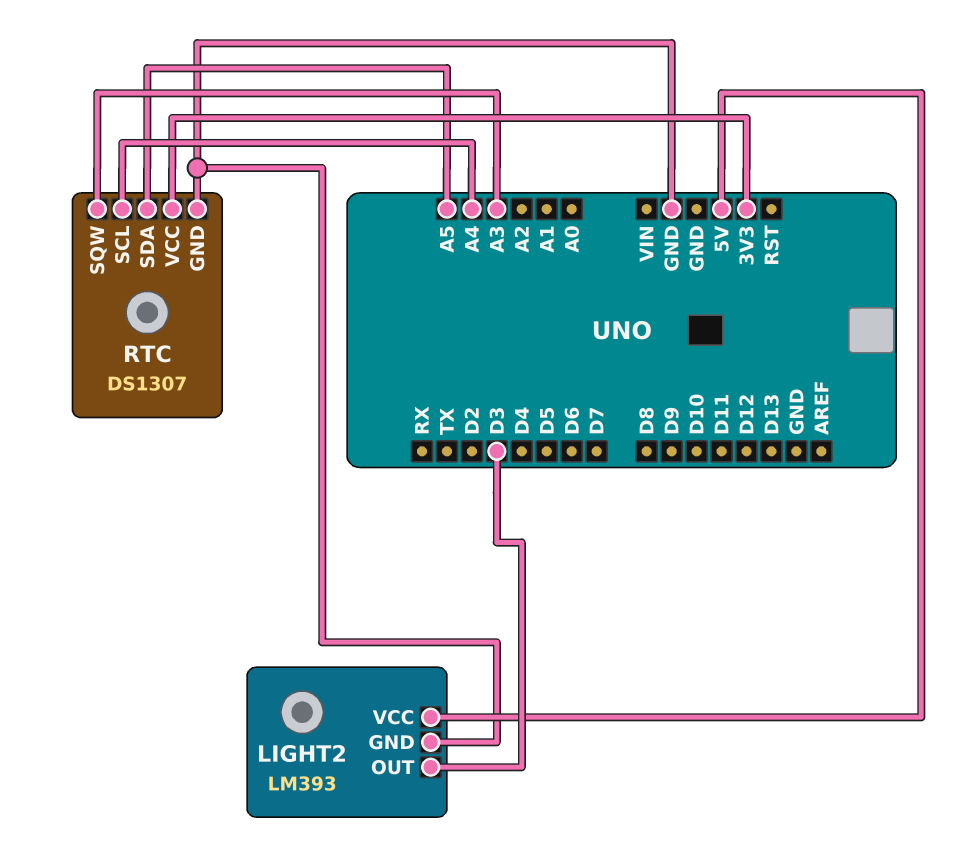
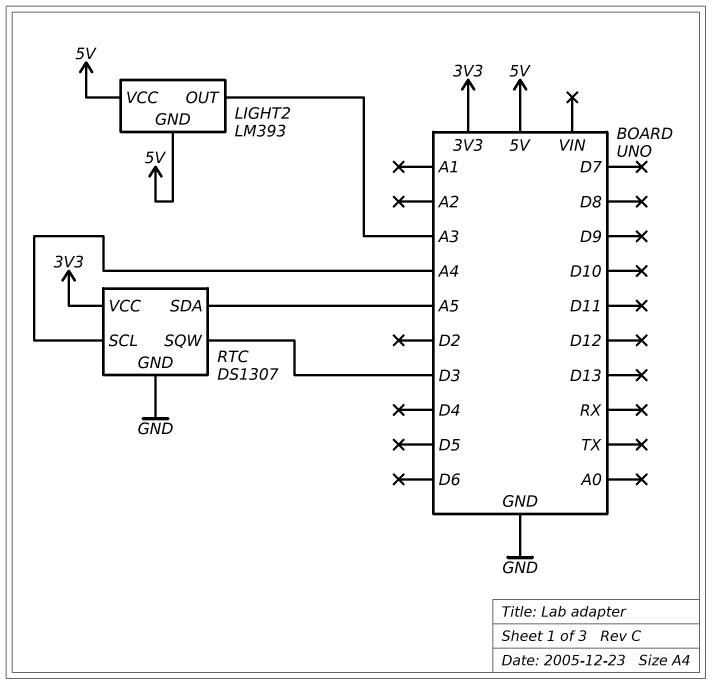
LIGHT2 pin GND: GND -> 5V
LIGHT2 pin OUT: D3 -> A3
RTC pin SQW: A3 -> D3

